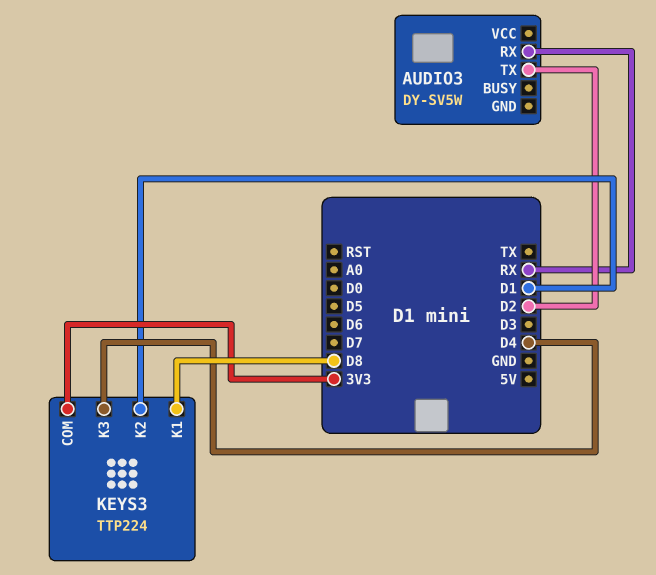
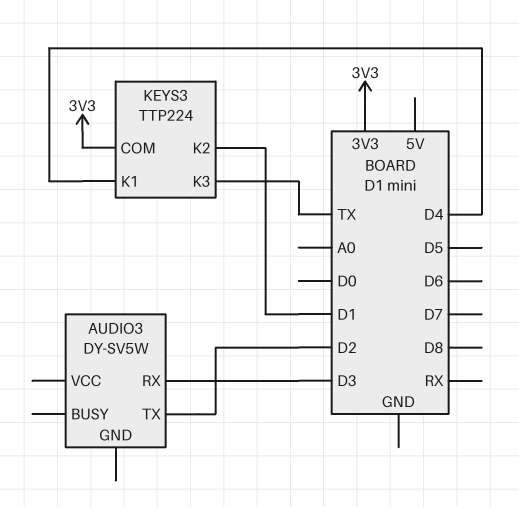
AUDIO3 pin RX: RX -> D3
KEYS3 pin K1: D8 -> D4
KEYS3 pin K3: D4 -> TX

